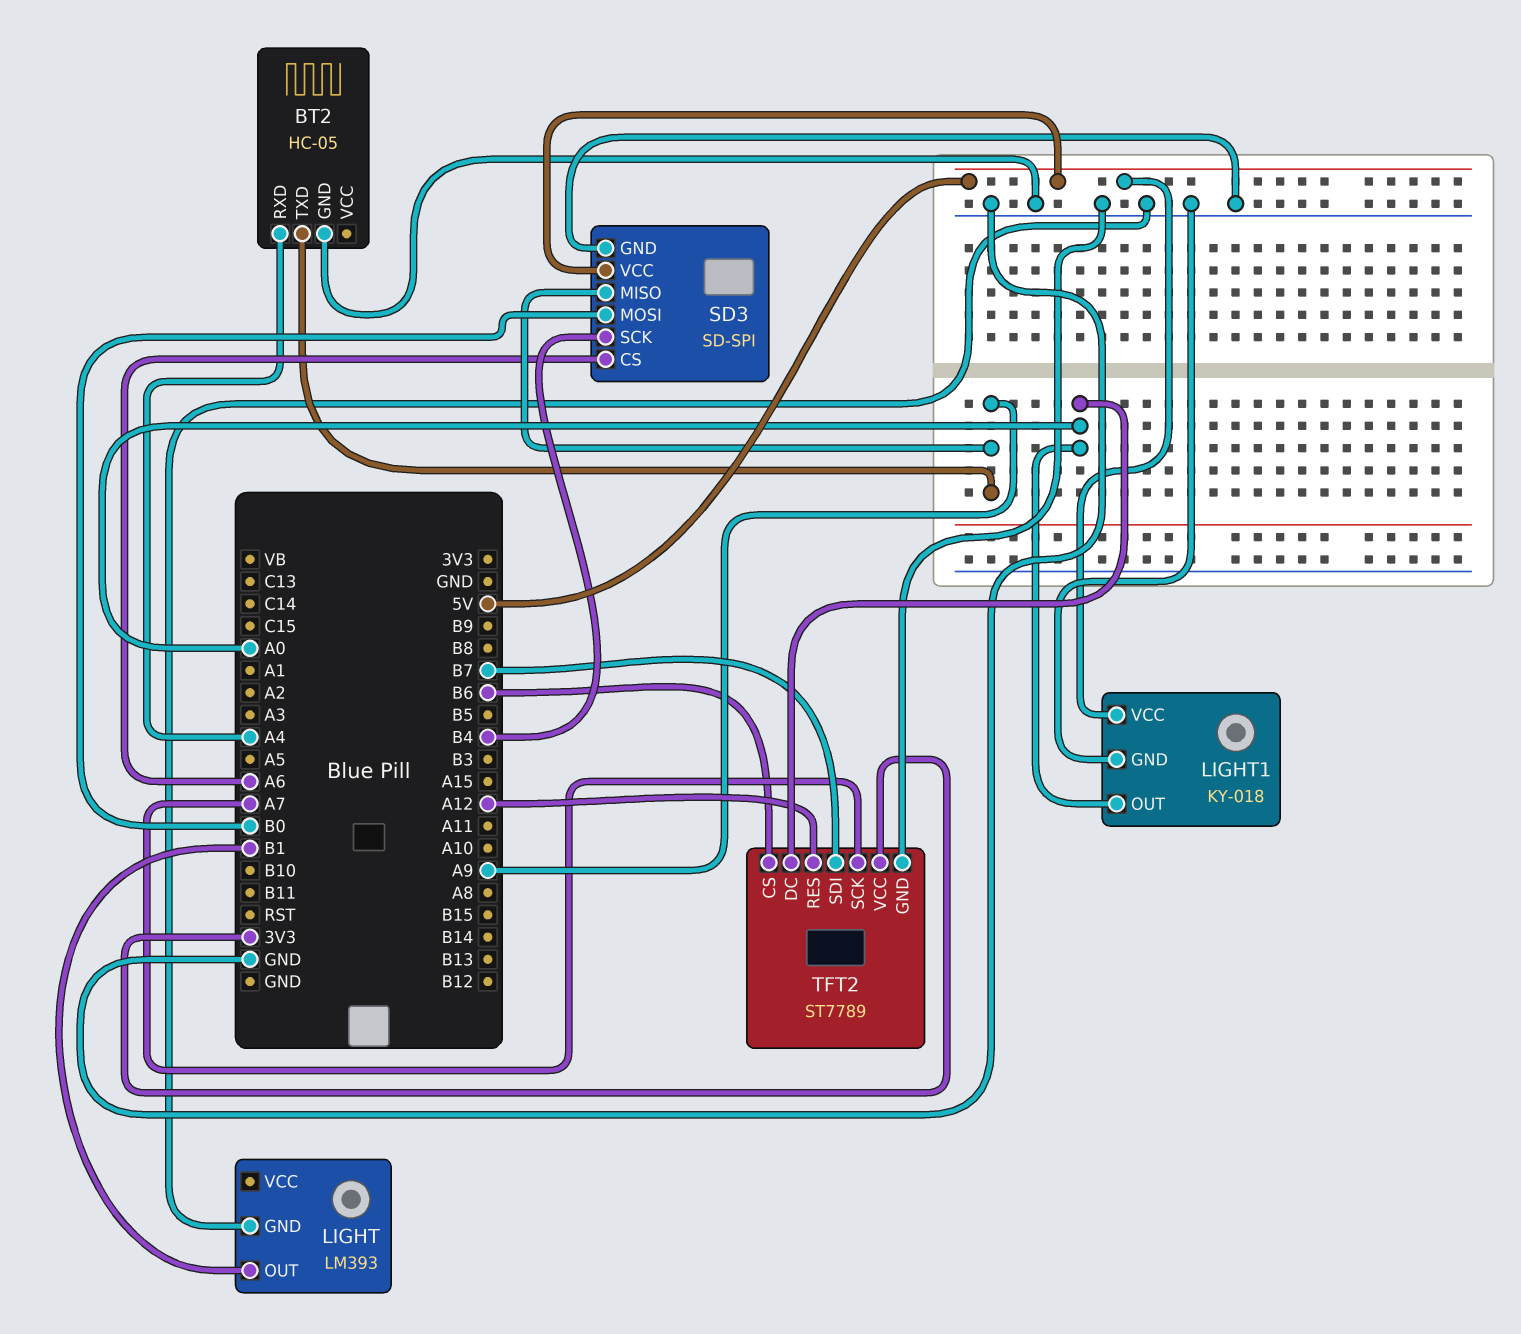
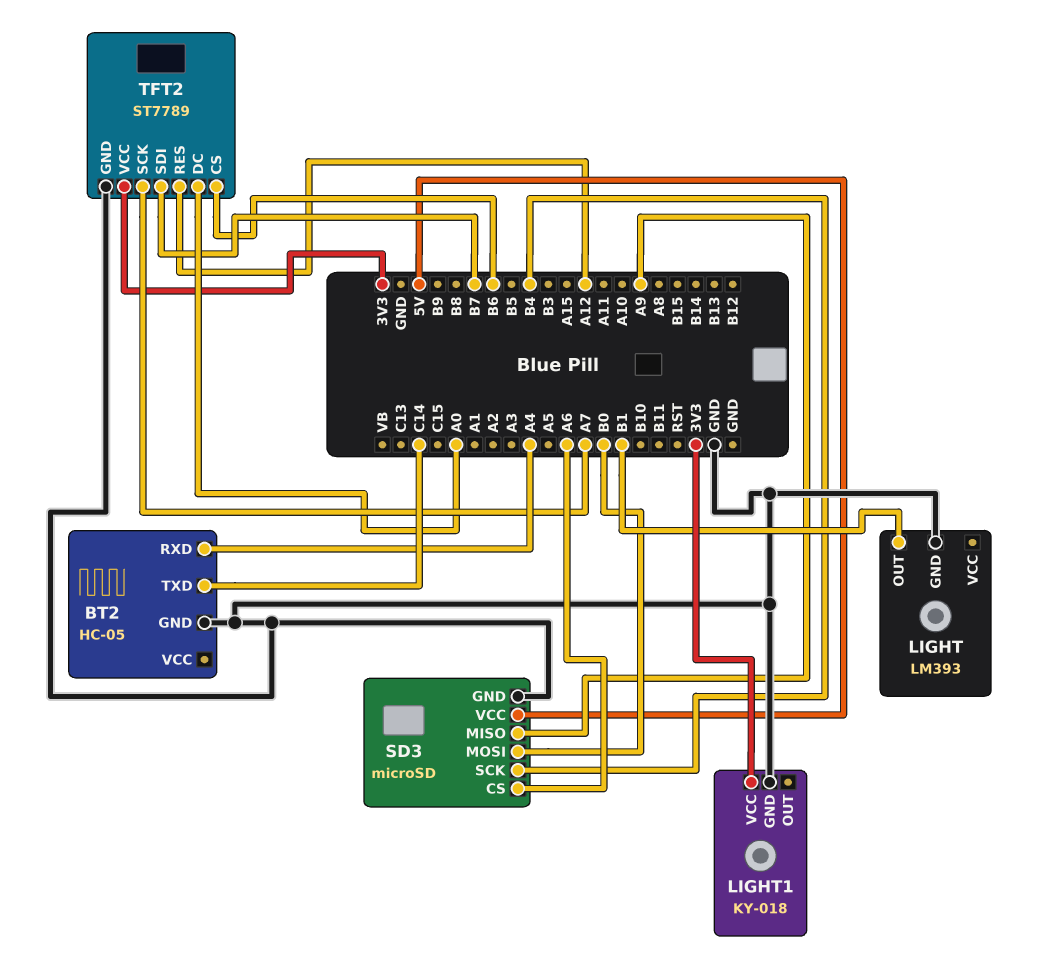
BT2 pin TXD: A9 -> C14
LIGHT1 pin OUT: A0 -> none
LIGHT1 pin VCC: 5V -> 3V3
SD3: SD-SPI -> microSD

